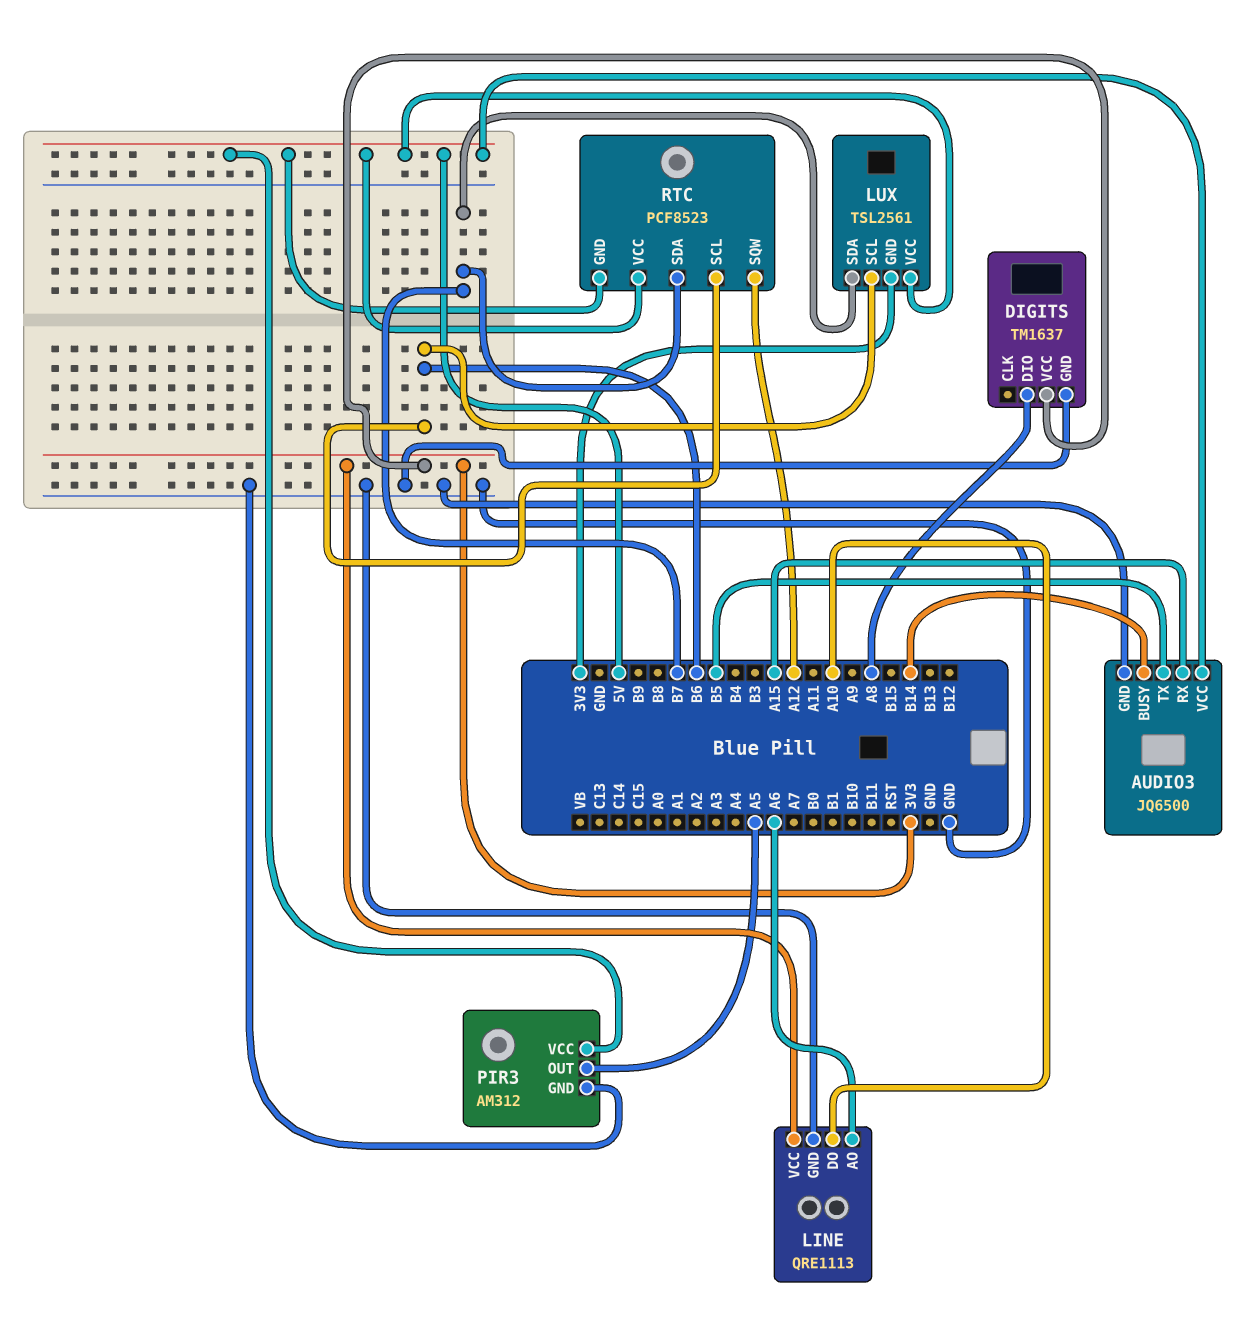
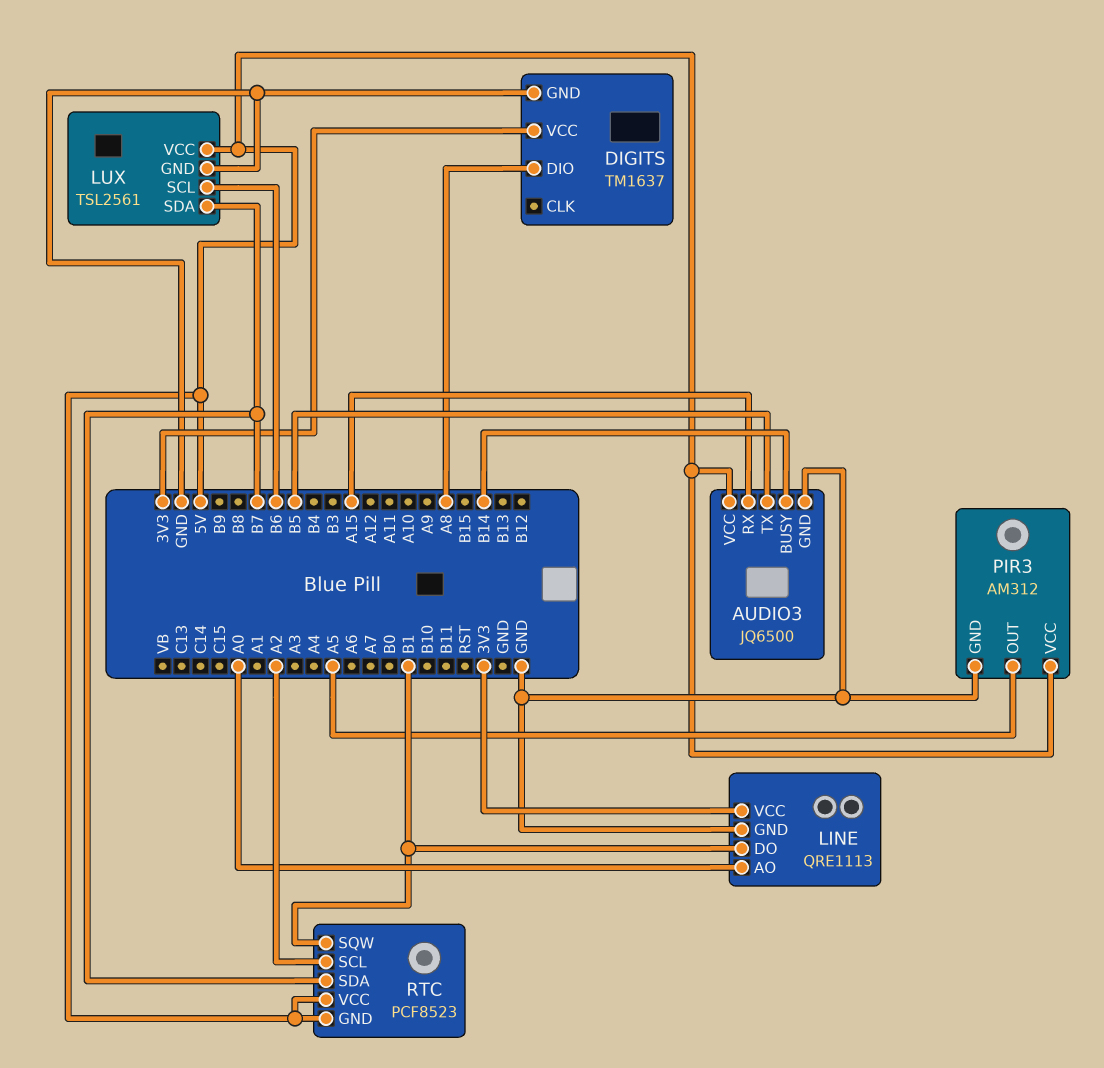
LINE pin AO: A6 -> A0
LINE pin DO: A10 -> B1
LUX pin GND: 3V3 -> GND
RTC pin SCL: B6 -> A2
RTC pin SQW: A12 -> B1

